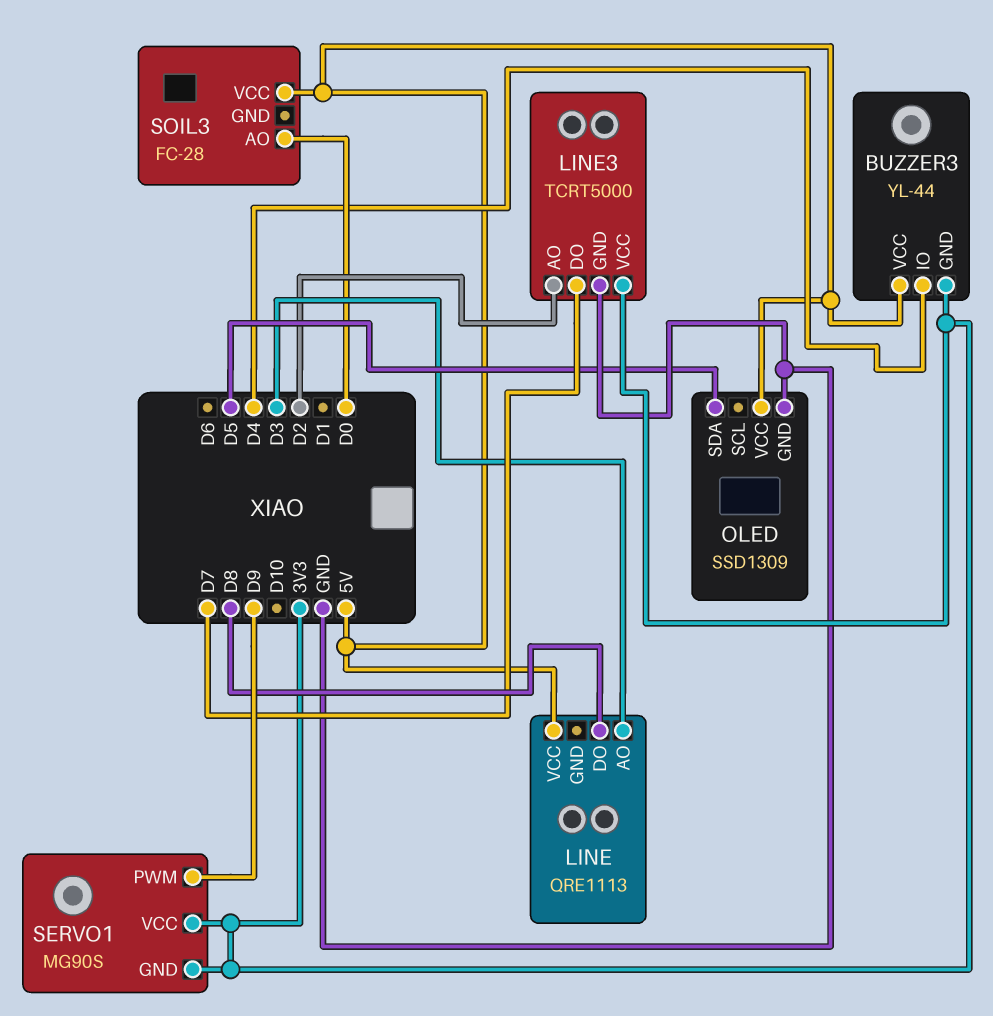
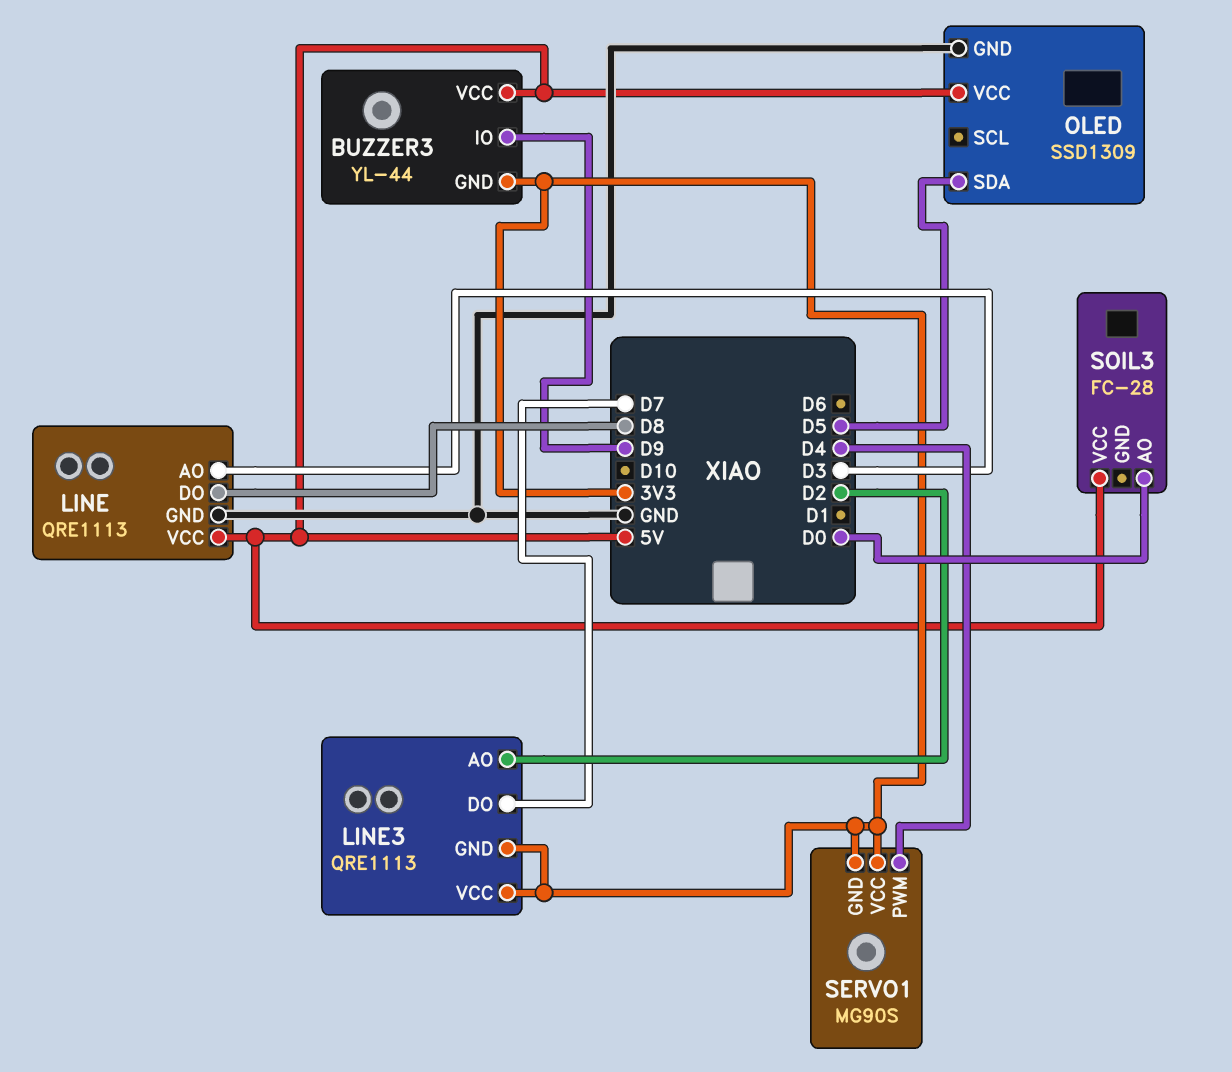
BUZZER3 pin IO: D4 -> D9
LINE pin GND: none -> GND
LINE3: TCRT5000 -> QRE1113
LINE3 pin GND: GND -> 3V3
SERVO1 pin PWM: D9 -> D4

